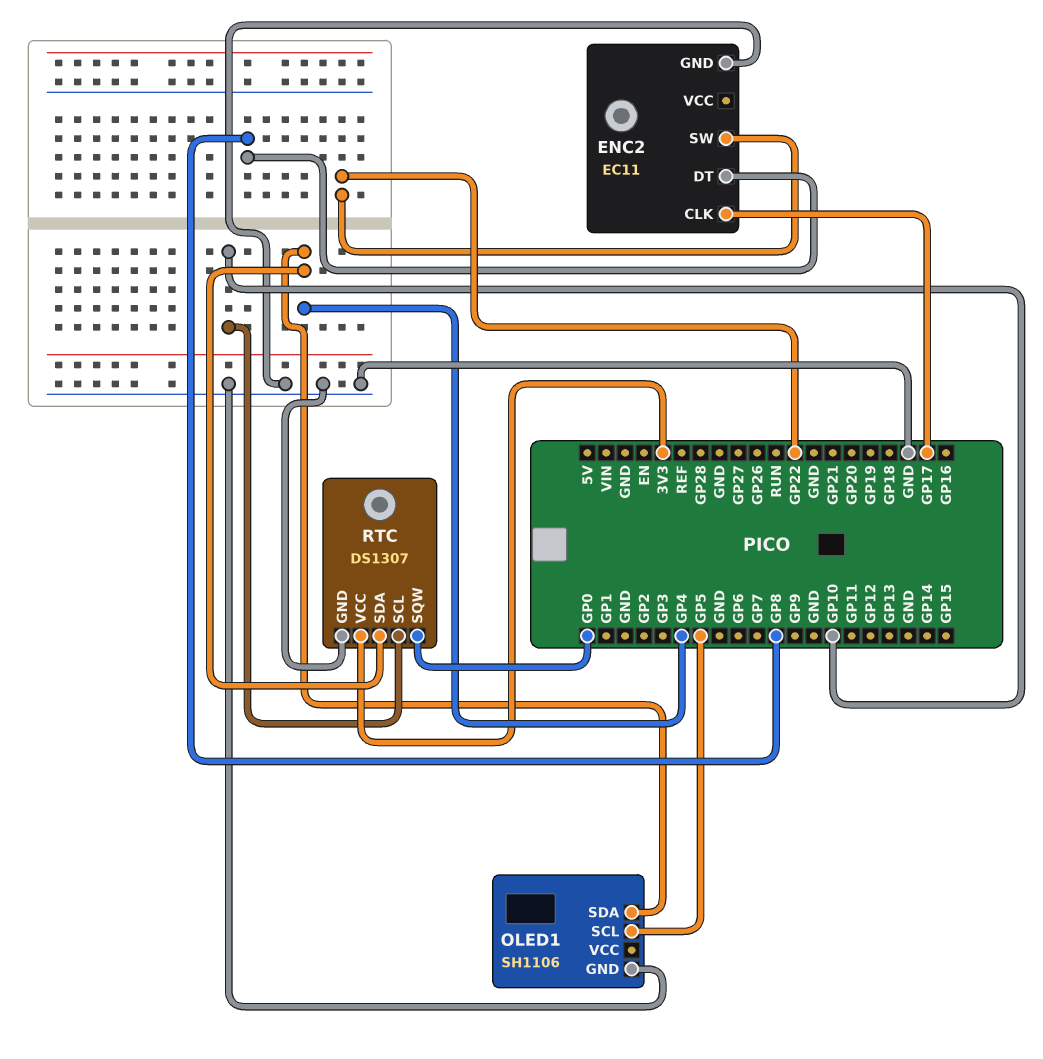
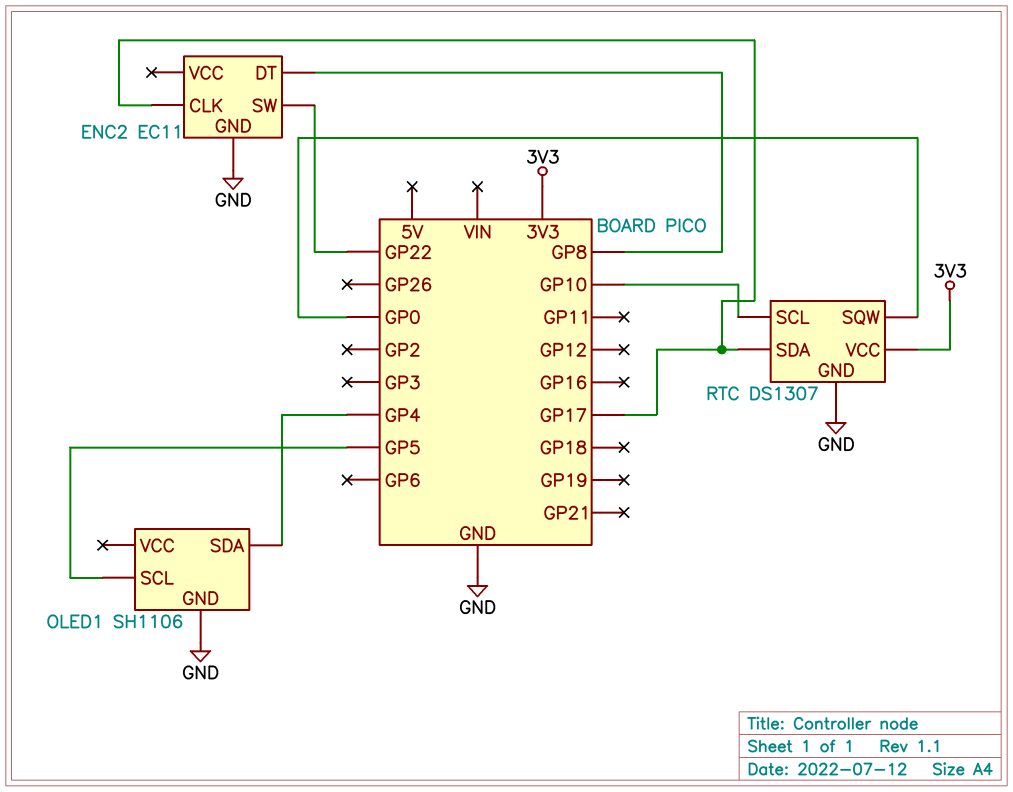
RTC pin SDA: GP4 -> GP17

